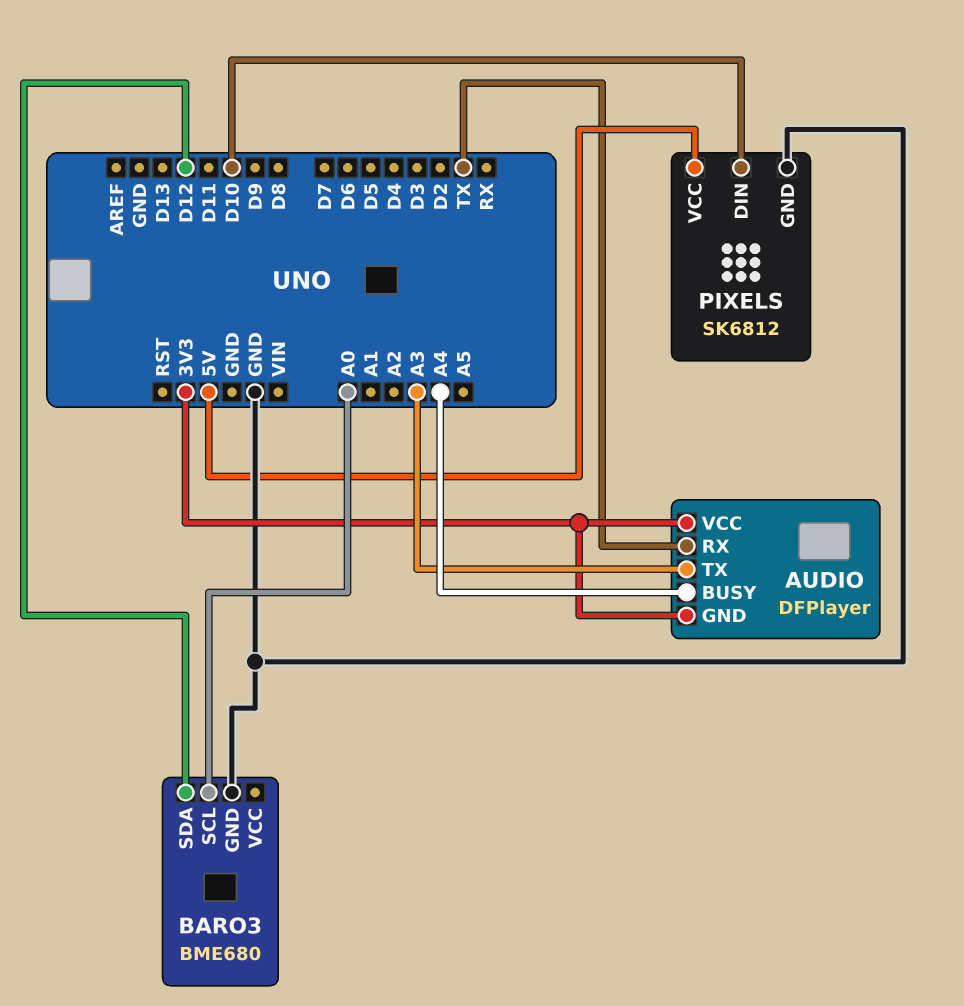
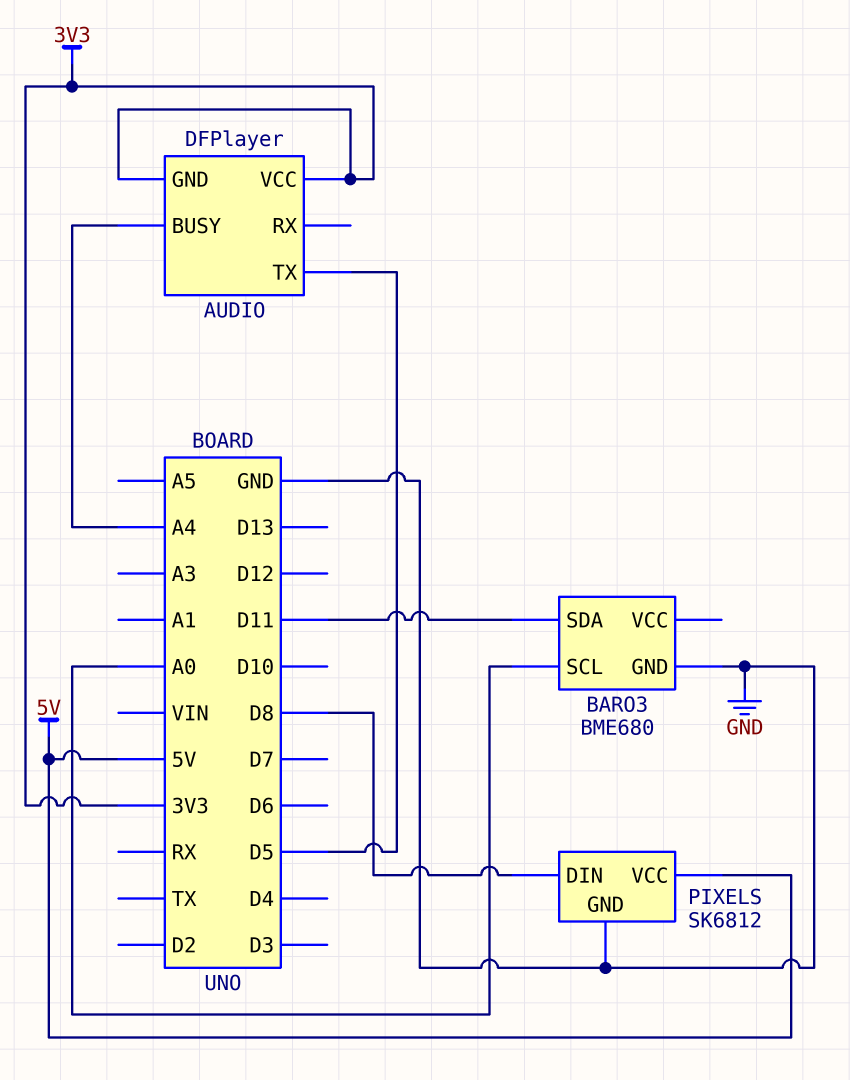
AUDIO pin RX: TX -> none
AUDIO pin TX: A3 -> D5
BARO3 pin SDA: D12 -> D11
PIXELS pin DIN: D10 -> D8

